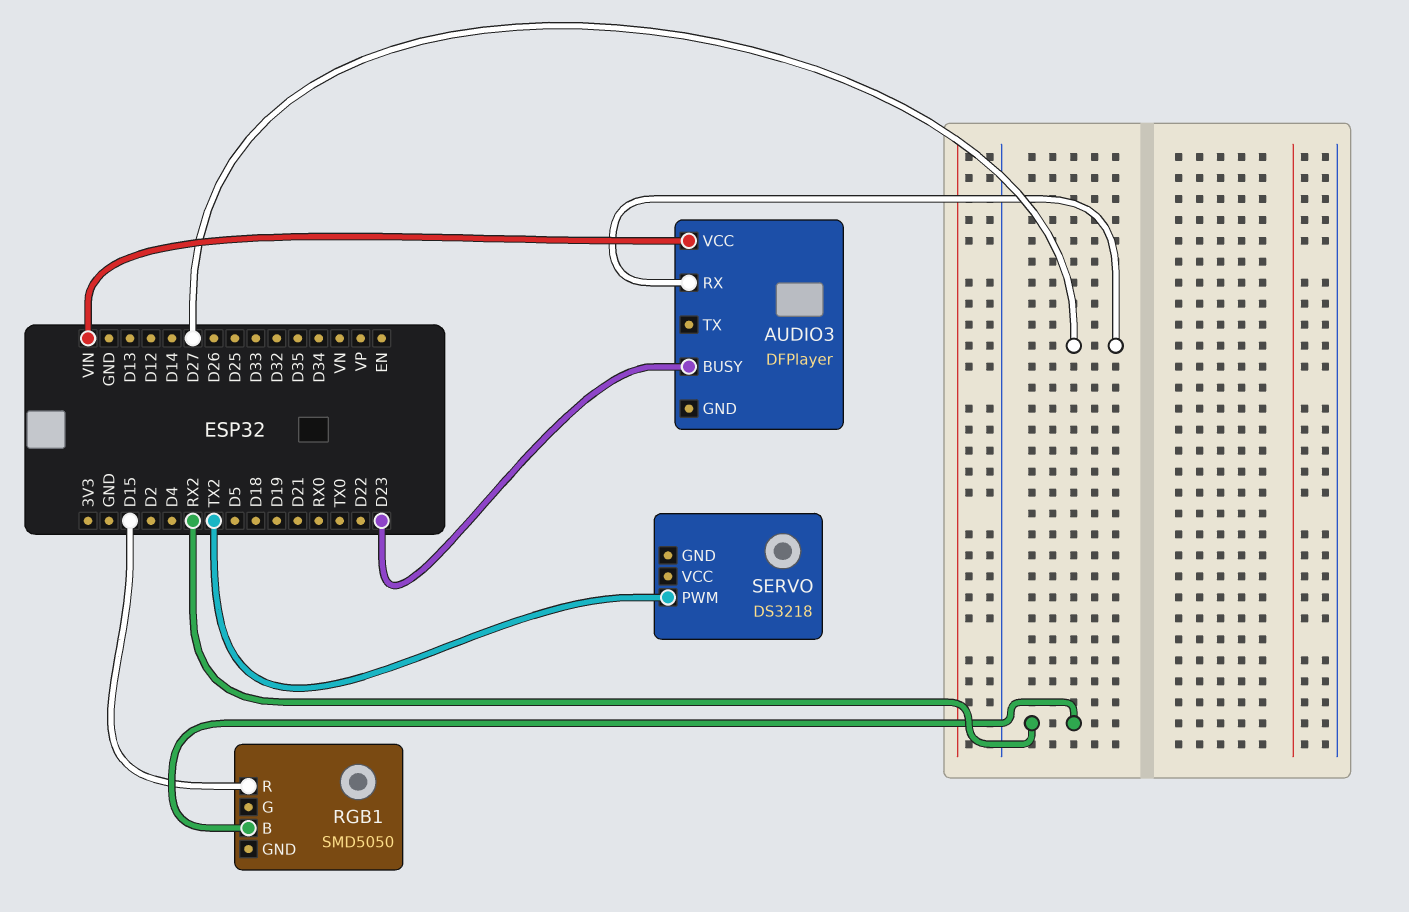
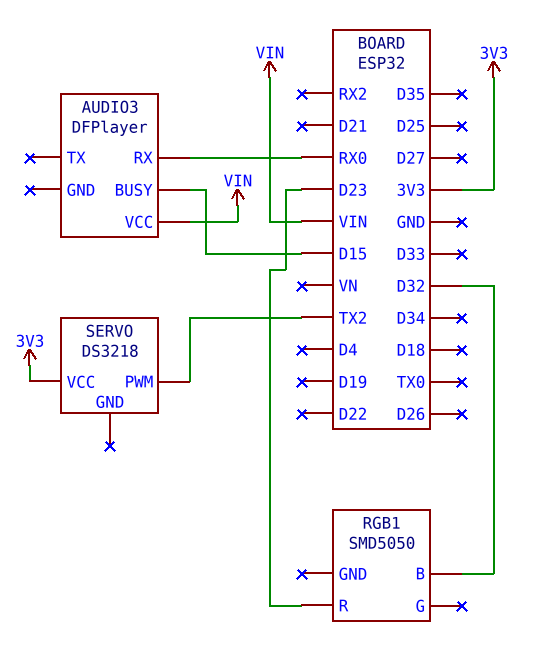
AUDIO3 pin BUSY: D23 -> D15
AUDIO3 pin RX: D27 -> RX0
RGB1 pin B: RX2 -> D32
RGB1 pin R: D15 -> D23
SERVO pin VCC: none -> 3V3

